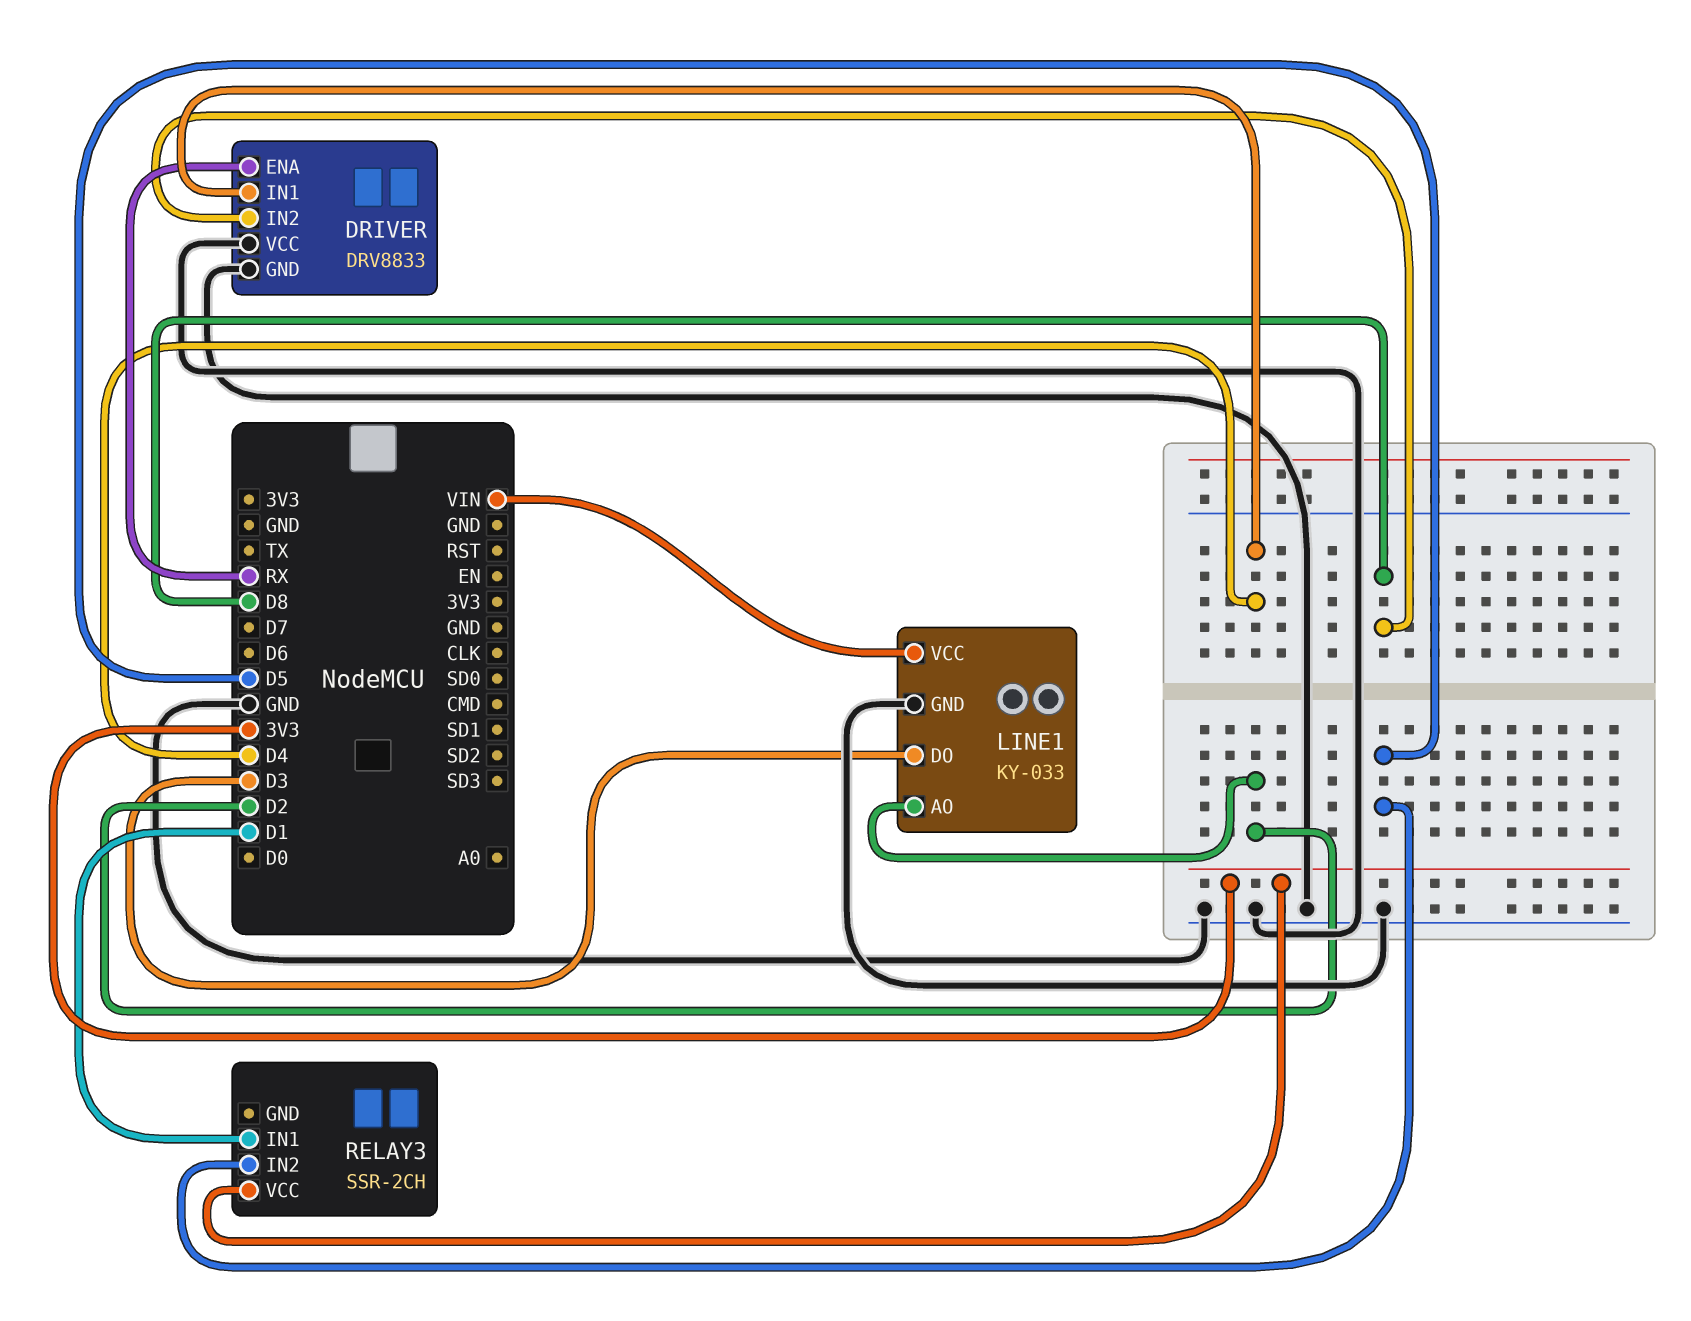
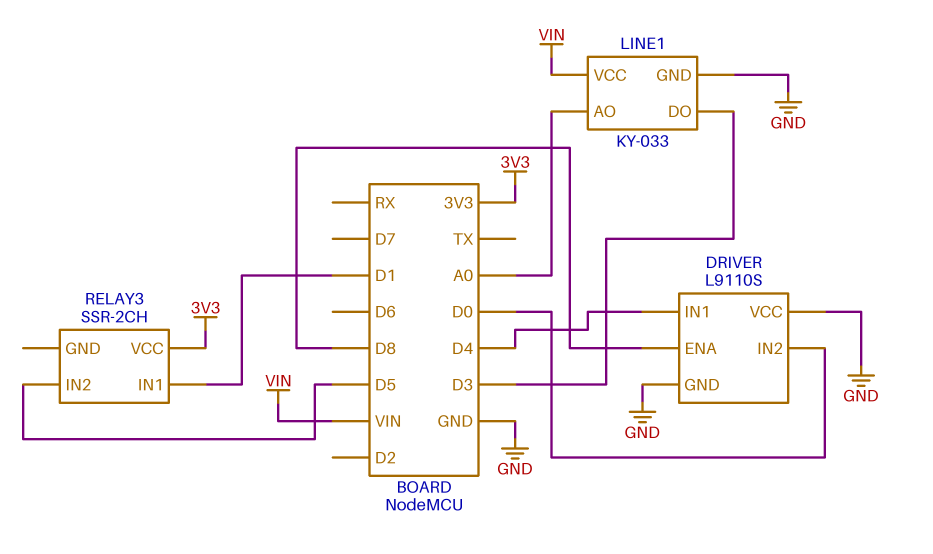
DRIVER: DRV8833 -> L9110S
DRIVER pin ENA: RX -> D8
DRIVER pin IN2: D8 -> D0
LINE1 pin AO: D2 -> A0

